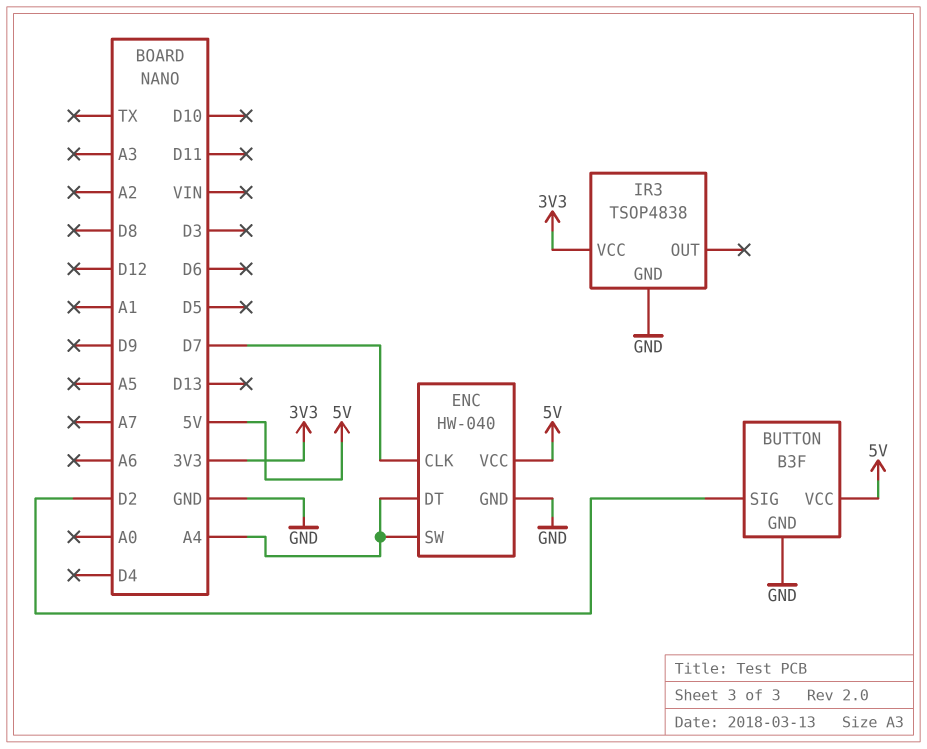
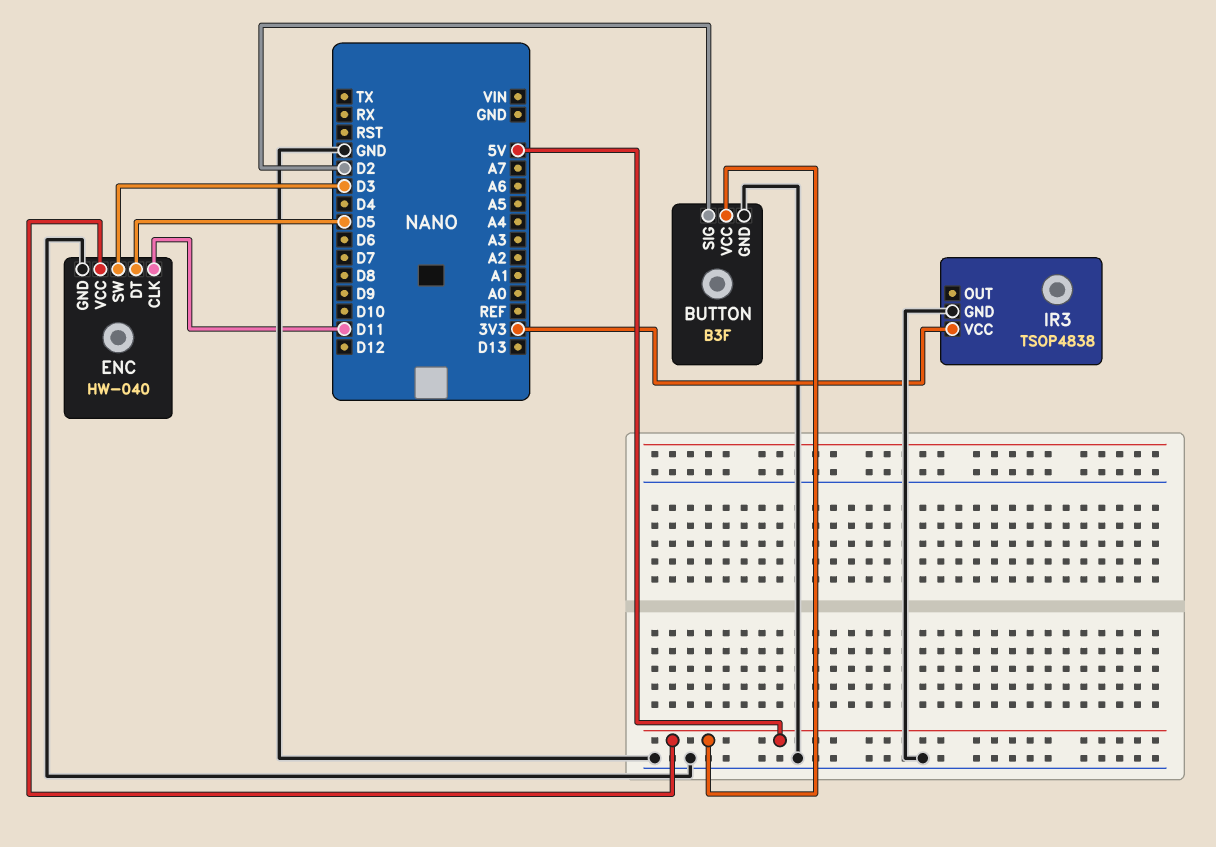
ENC pin CLK: D7 -> D11
ENC pin DT: A4 -> D5
ENC pin SW: A4 -> D3

